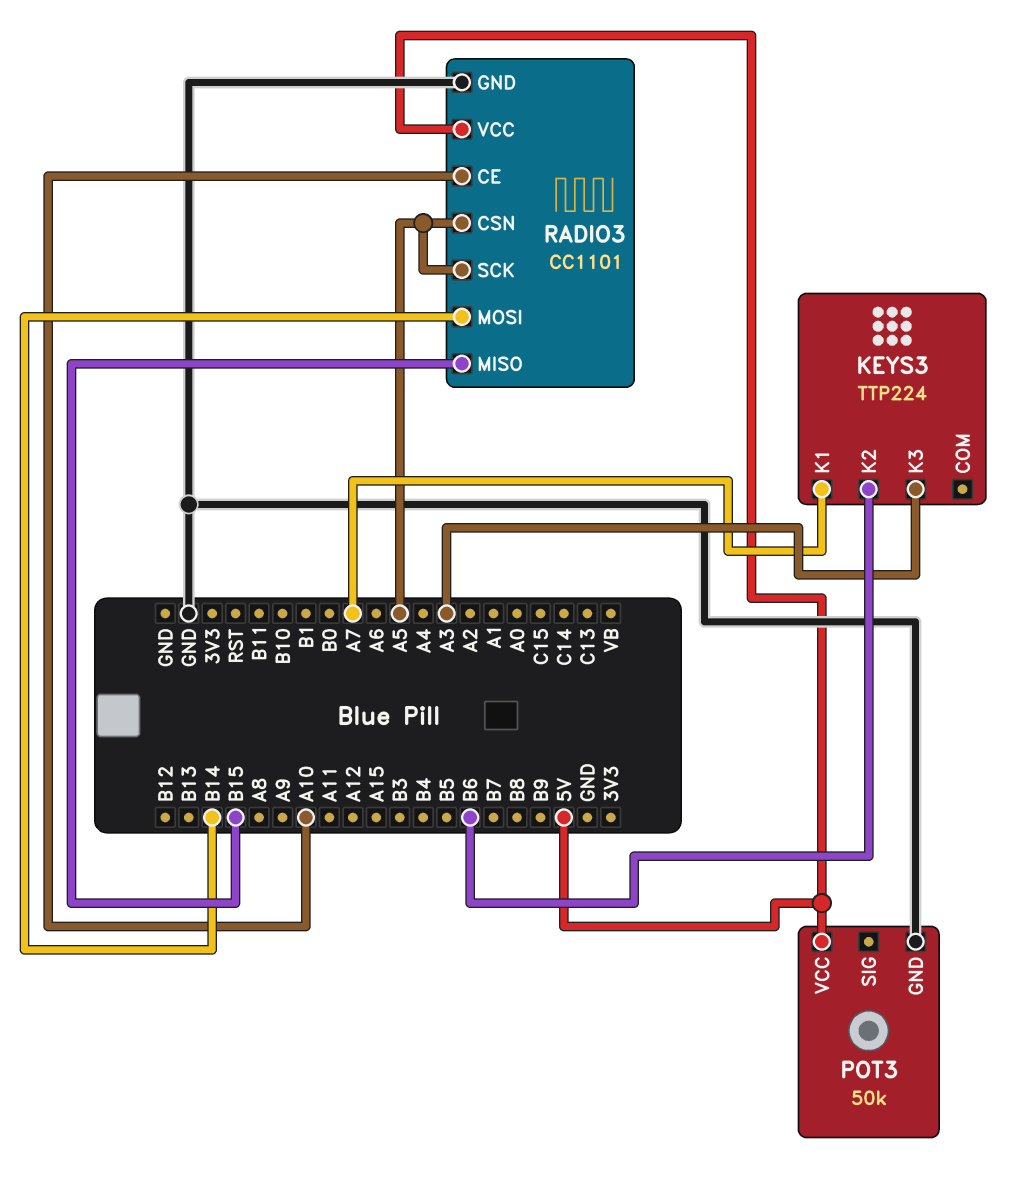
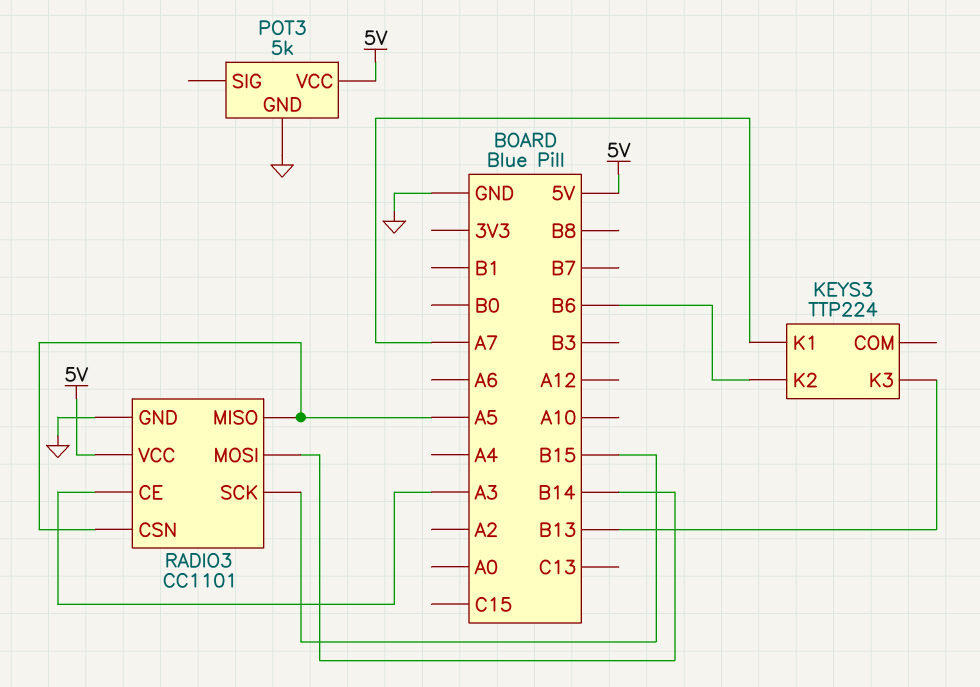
KEYS3 pin K3: A3 -> B13
POT3: 50k -> 5k
RADIO3 pin CE: A10 -> A3
RADIO3 pin MISO: B15 -> A5
RADIO3 pin SCK: A5 -> B15

